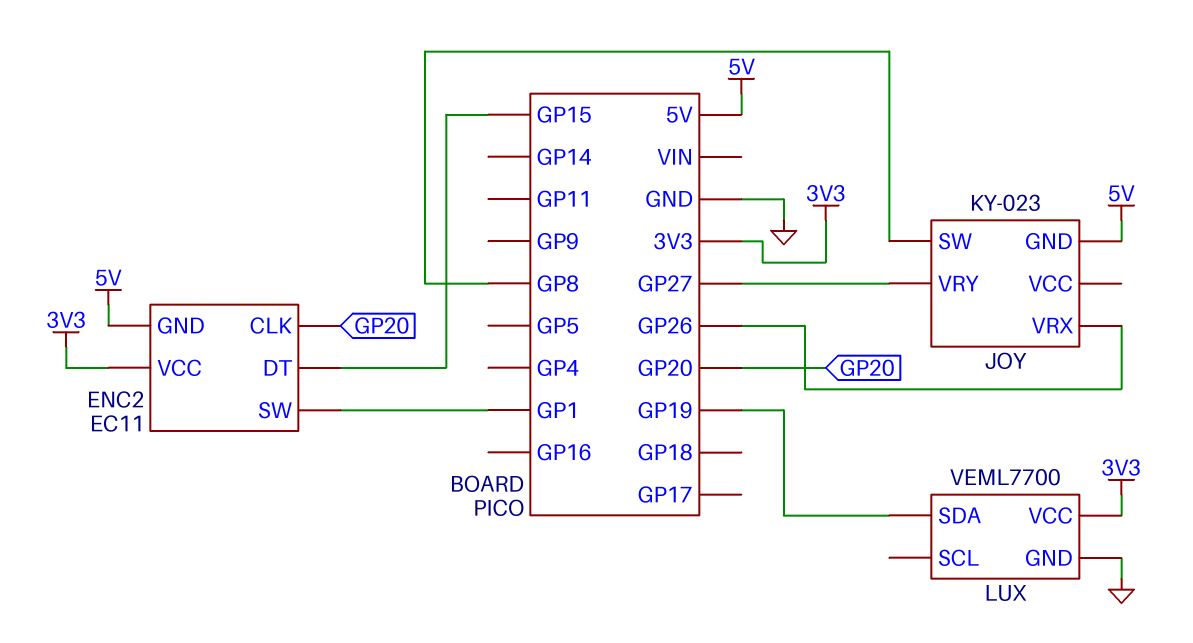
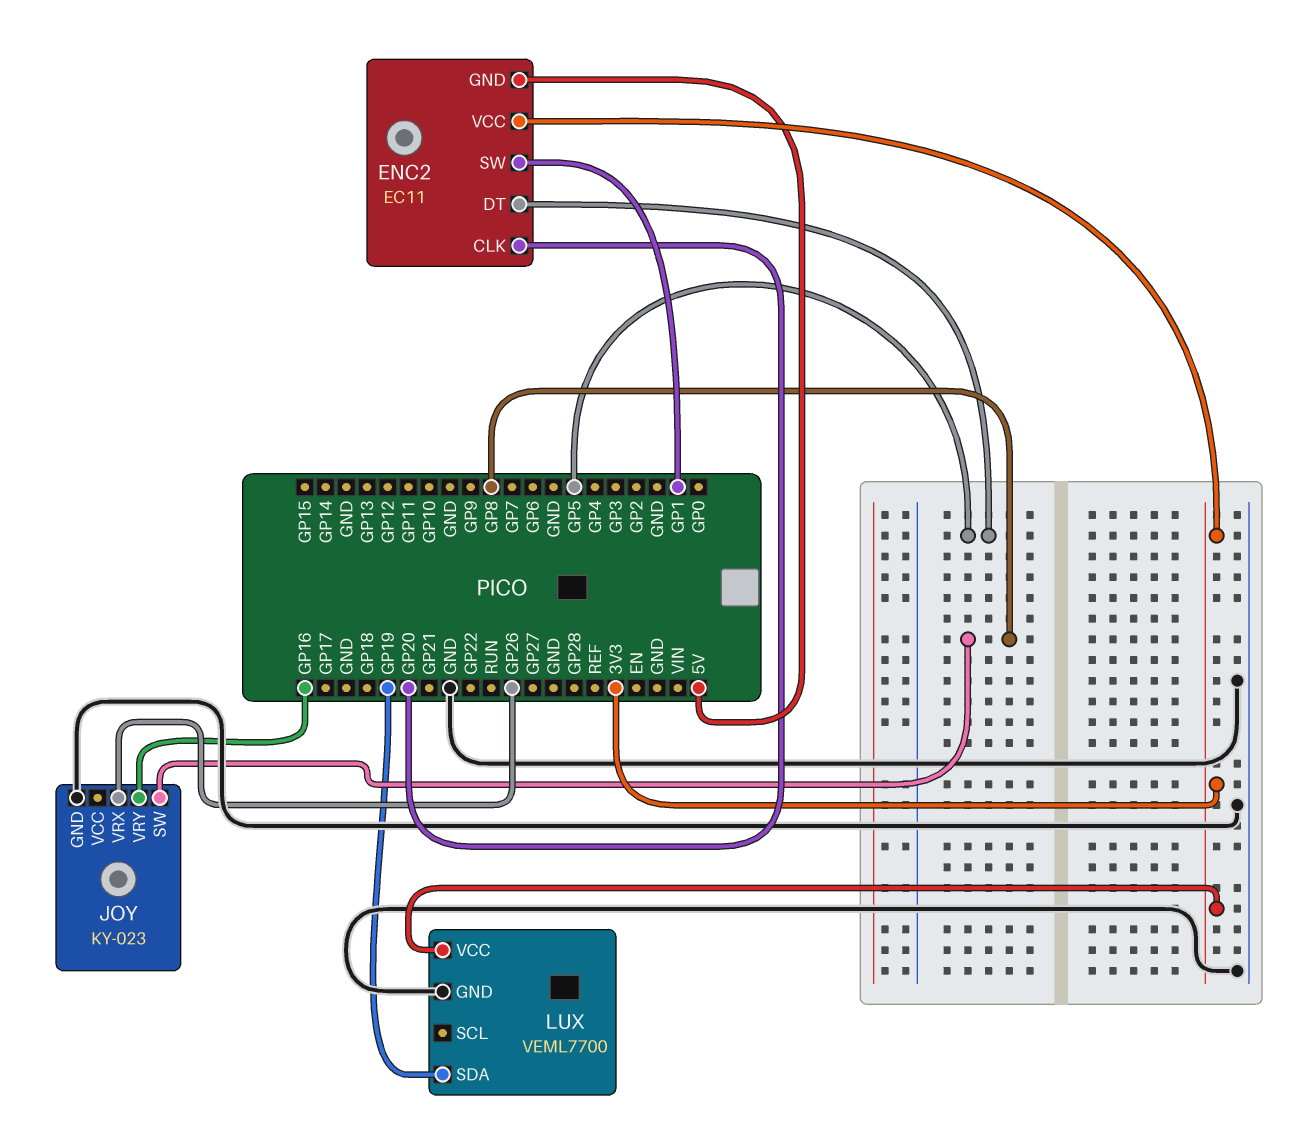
ENC2 pin DT: GP15 -> GP5
JOY pin GND: 5V -> GND
JOY pin VRY: GP27 -> GP16

